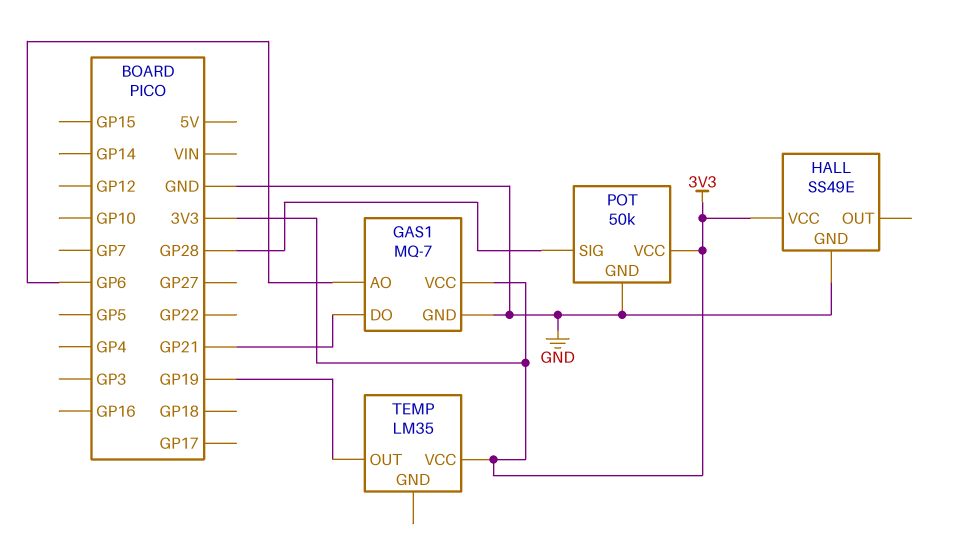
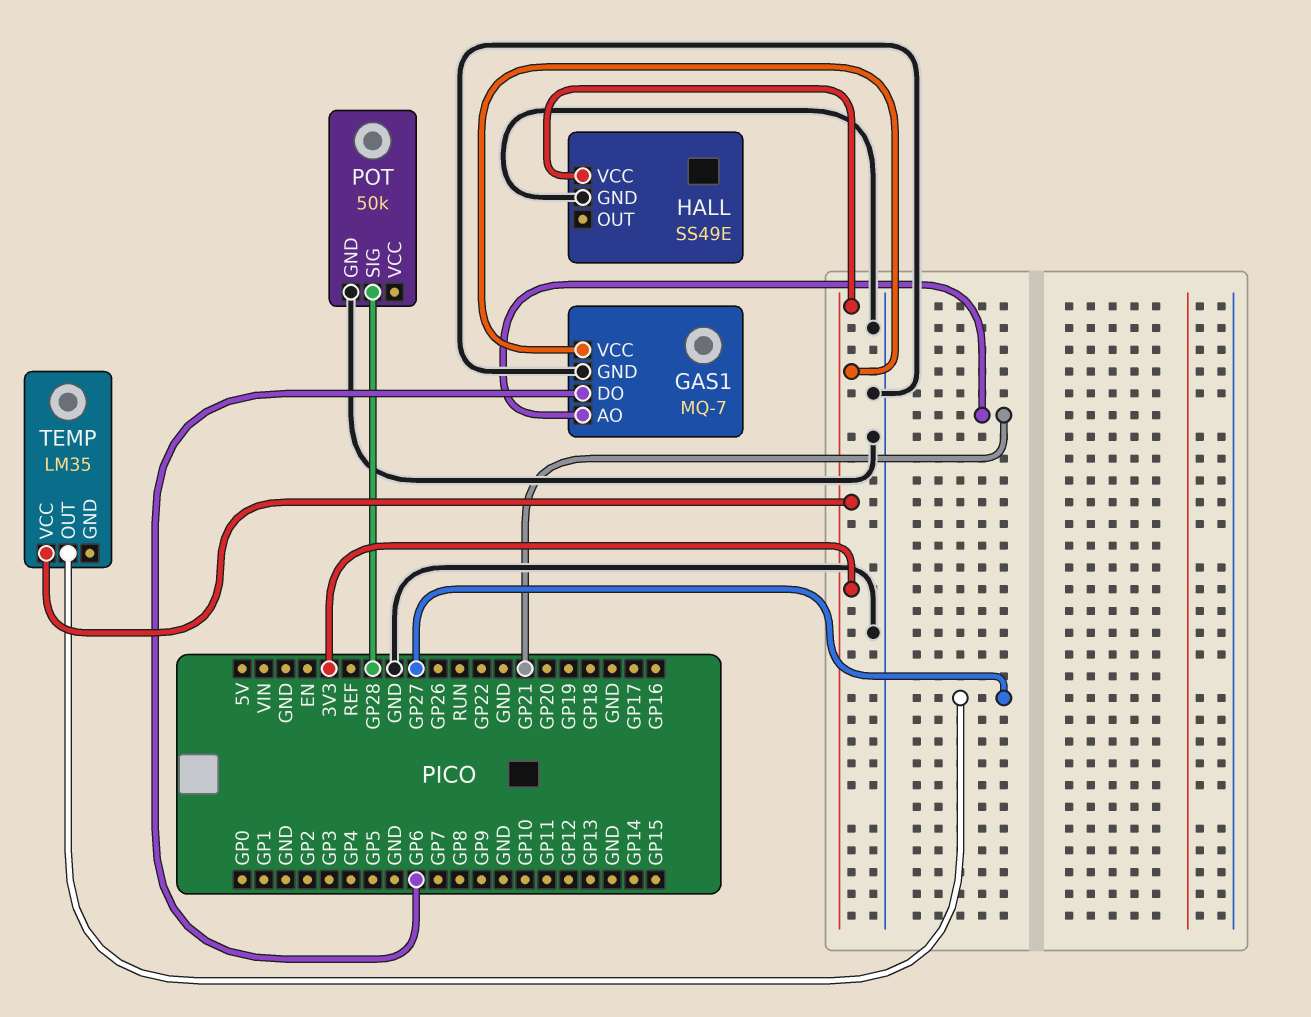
GAS1 pin AO: GP6 -> GP21
GAS1 pin DO: GP21 -> GP6
POT pin VCC: 3V3 -> none
TEMP pin OUT: GP19 -> GP27

